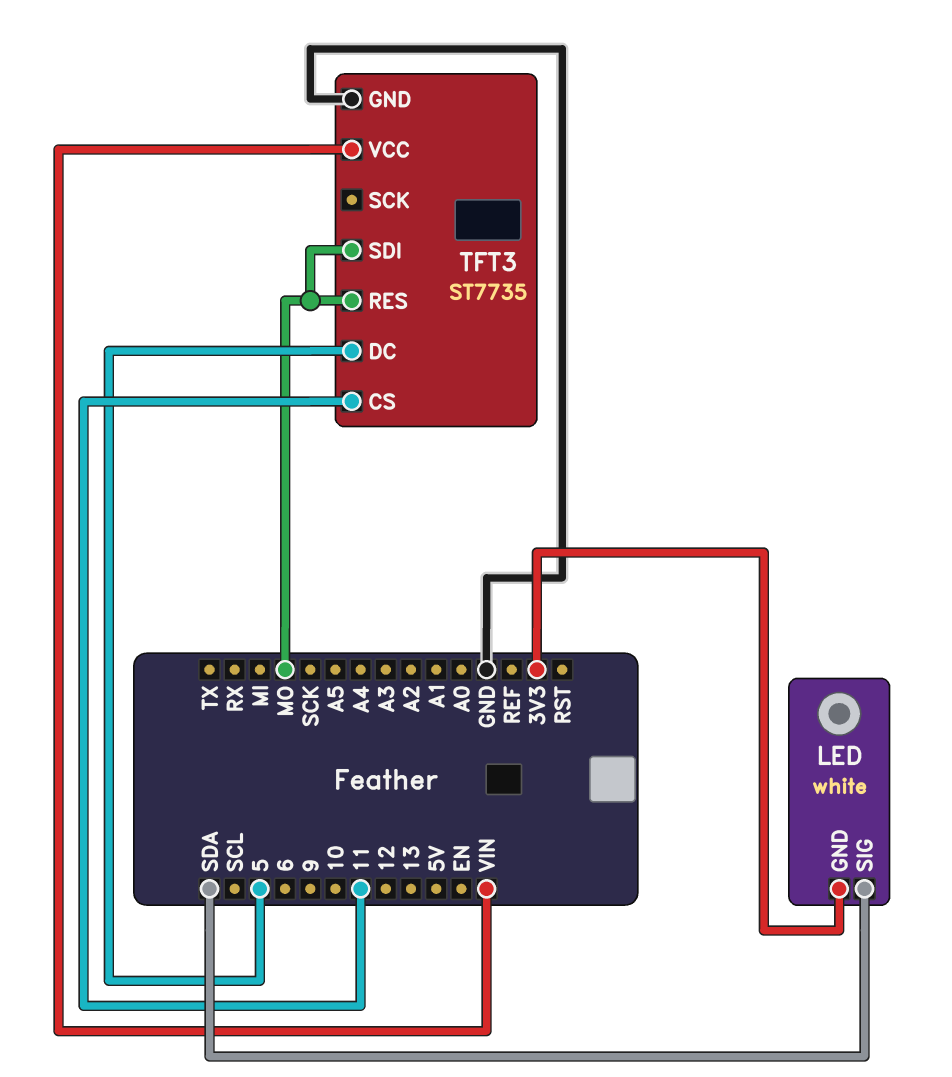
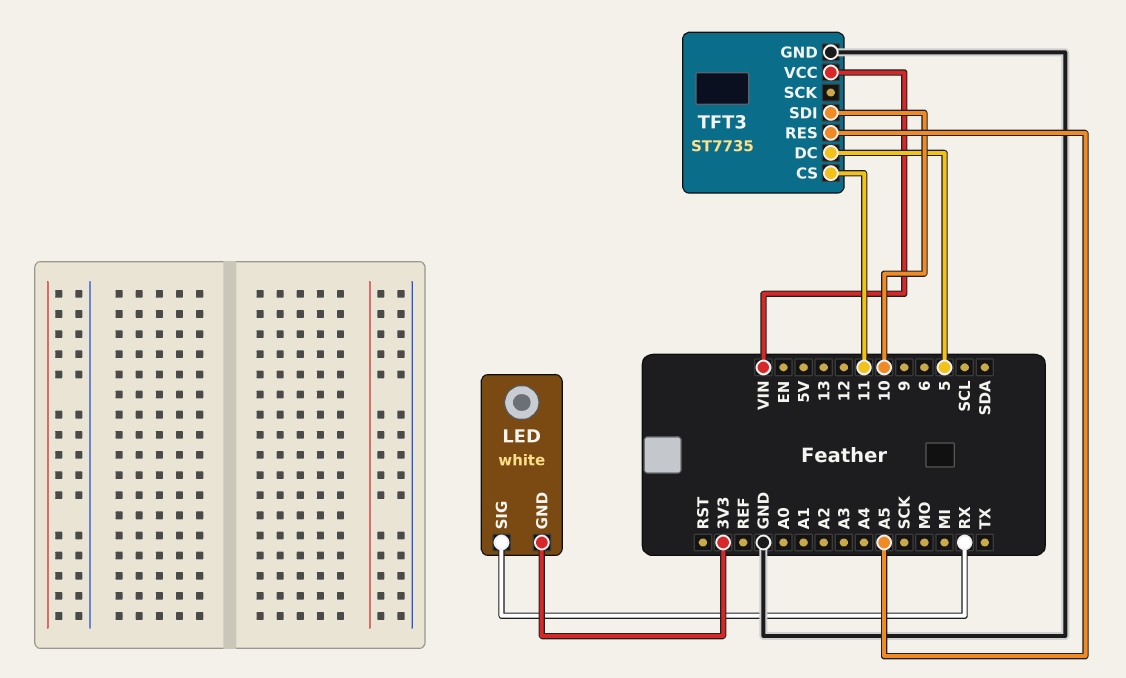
LED pin SIG: SDA -> RX
TFT3 pin RES: MO -> A5
TFT3 pin SDI: MO -> 10

